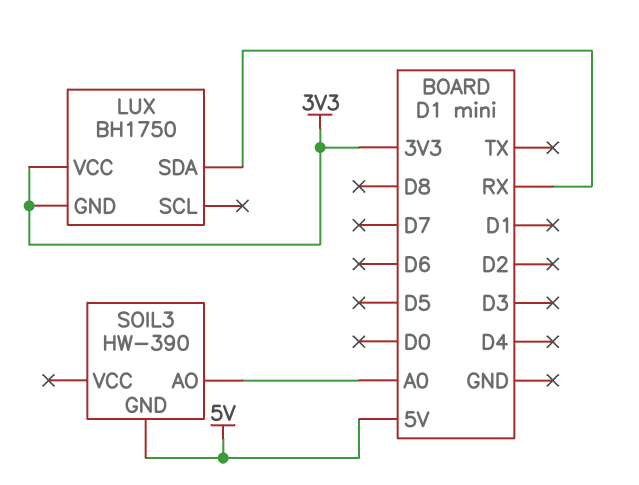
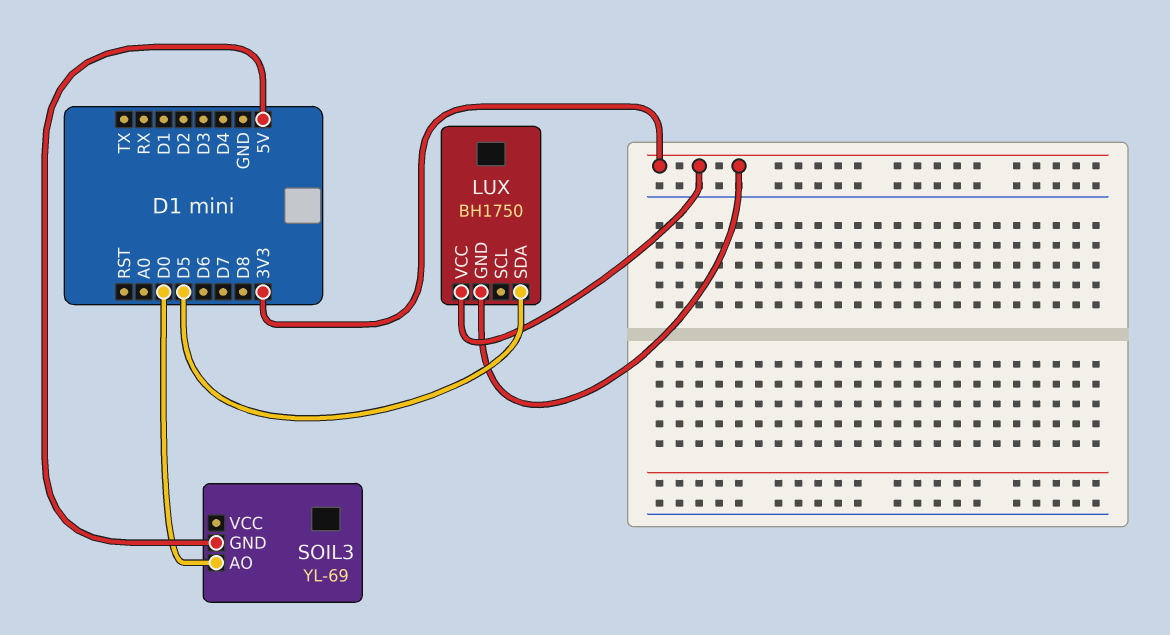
LUX pin SDA: RX -> D5
SOIL3: HW-390 -> YL-69
SOIL3 pin AO: A0 -> D0

